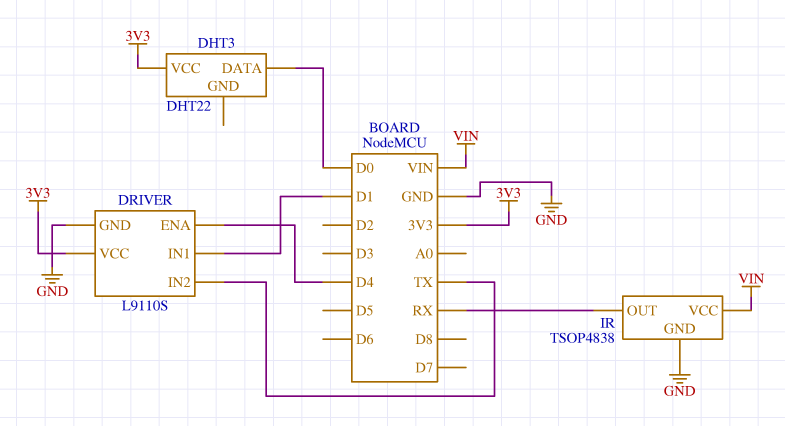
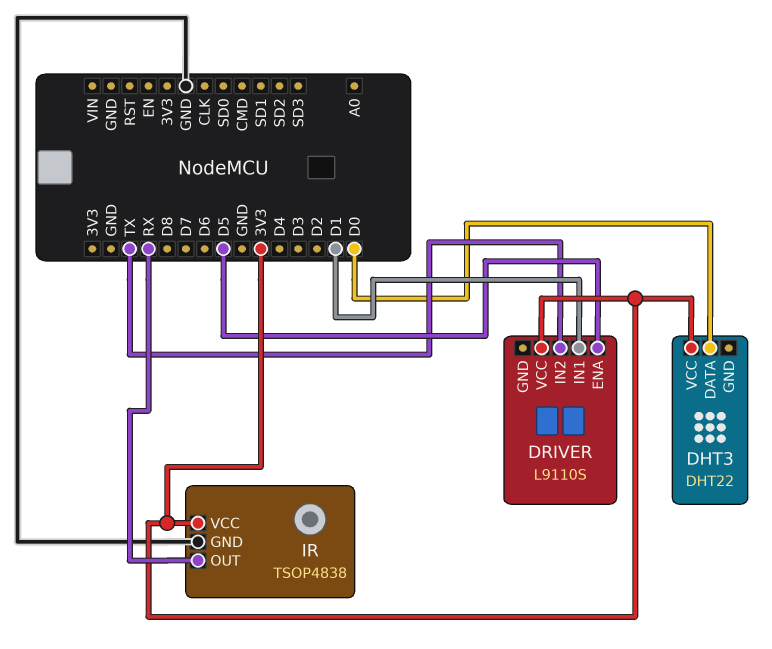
DRIVER pin ENA: D4 -> D5
DRIVER pin GND: GND -> none
IR pin VCC: VIN -> 3V3

